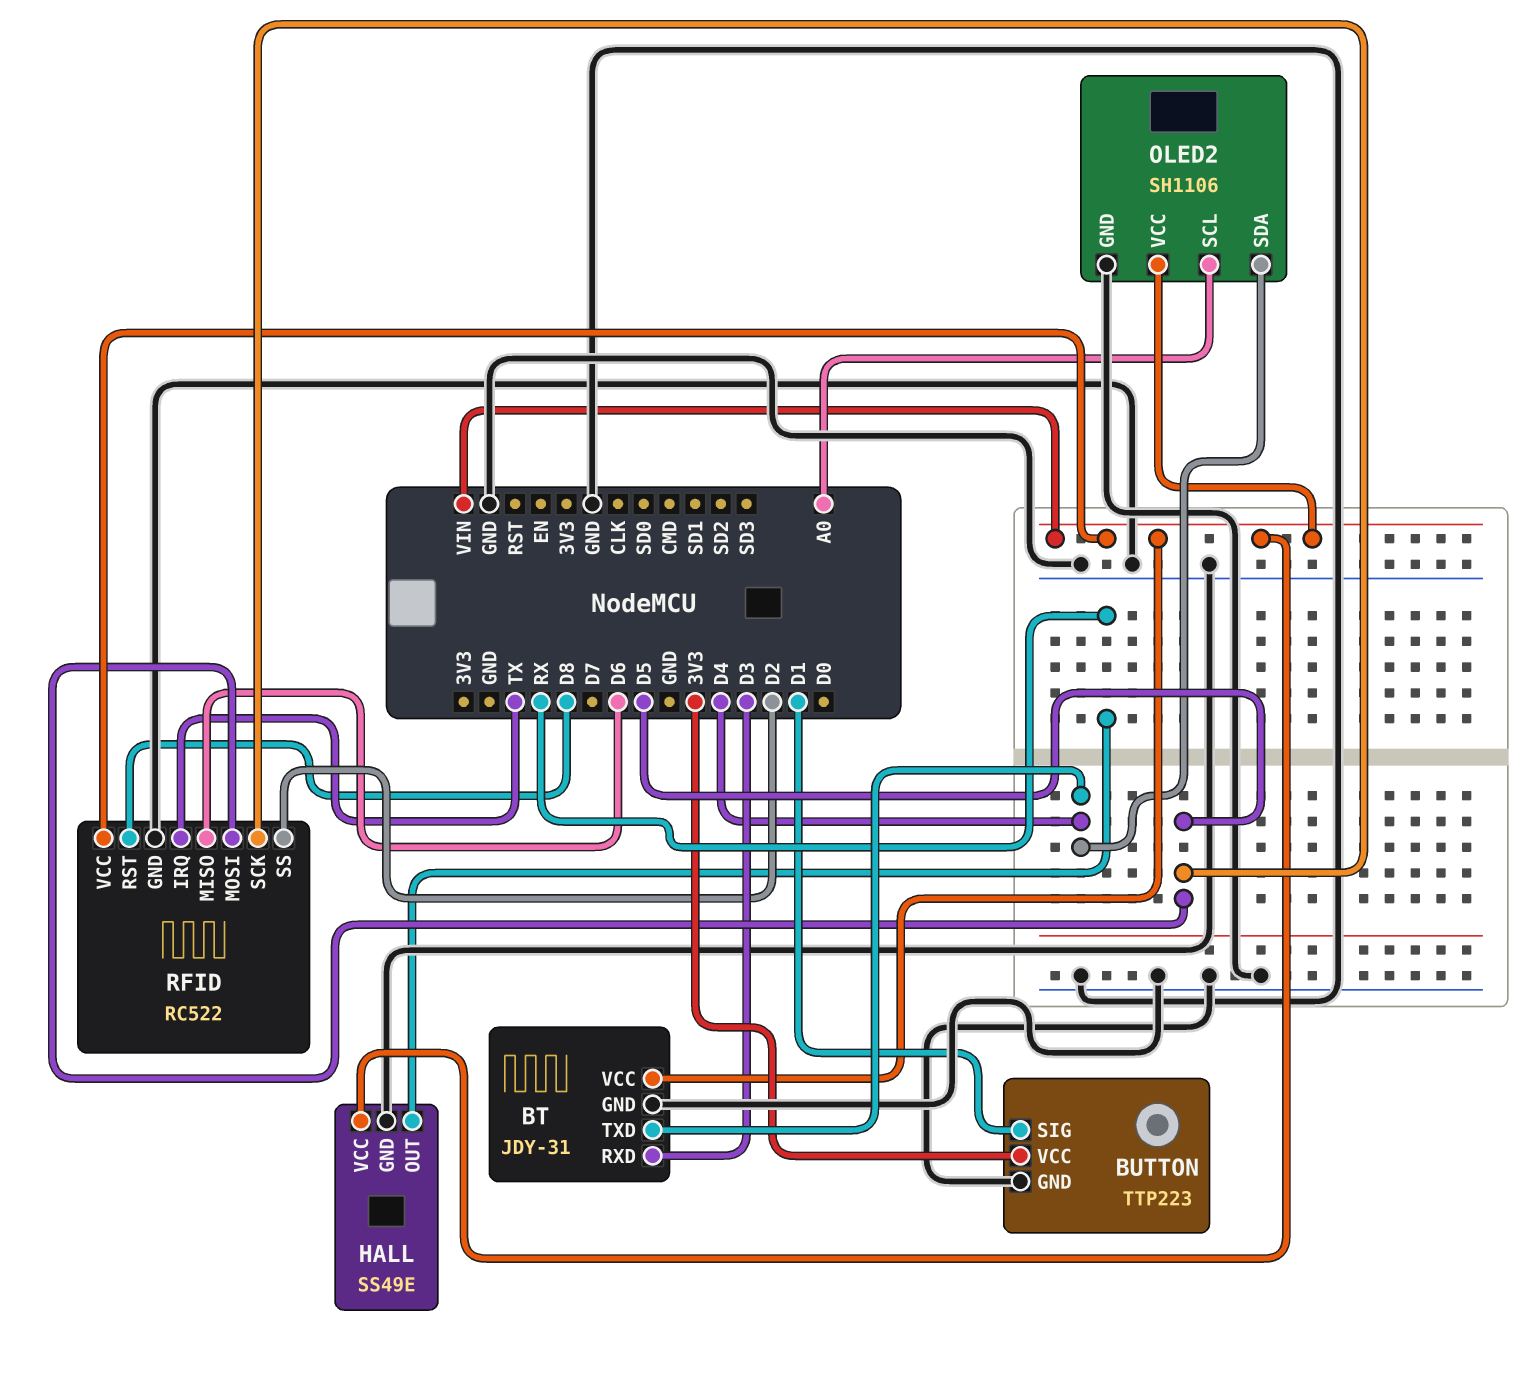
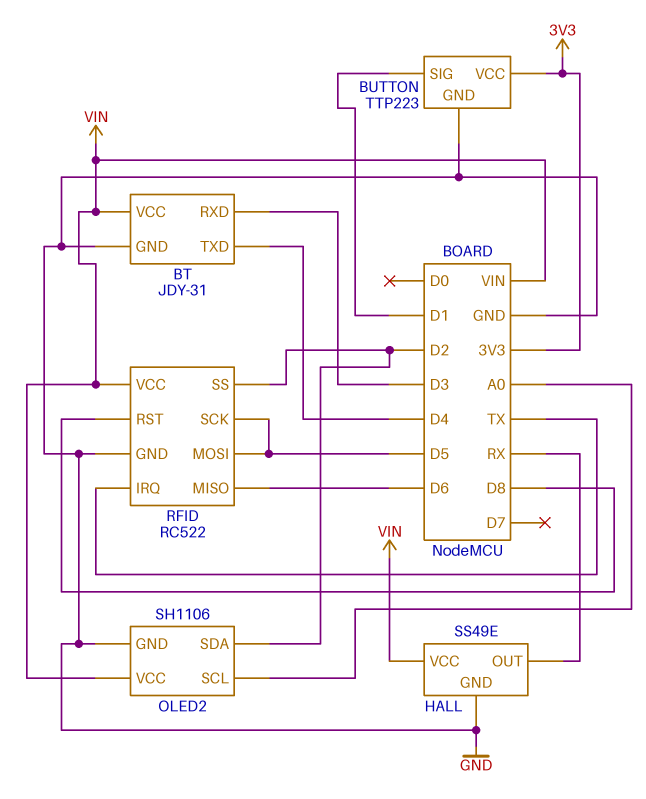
OLED2 pin SDA: D4 -> D2

